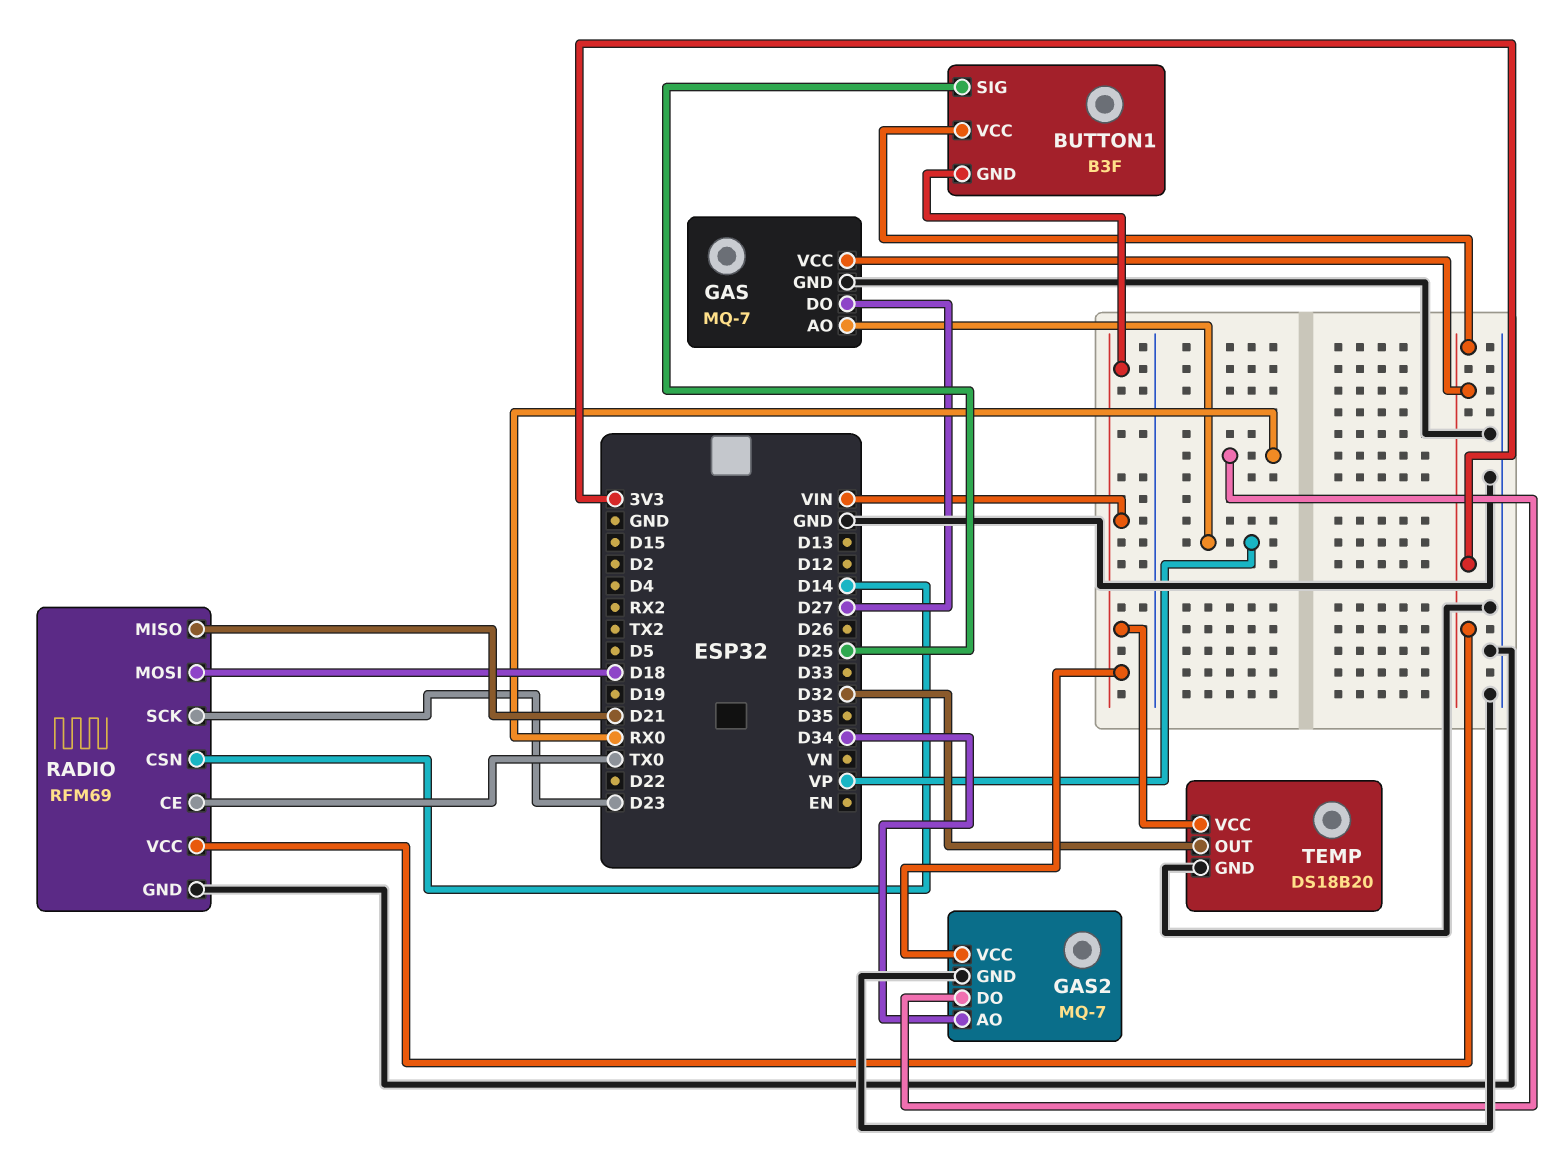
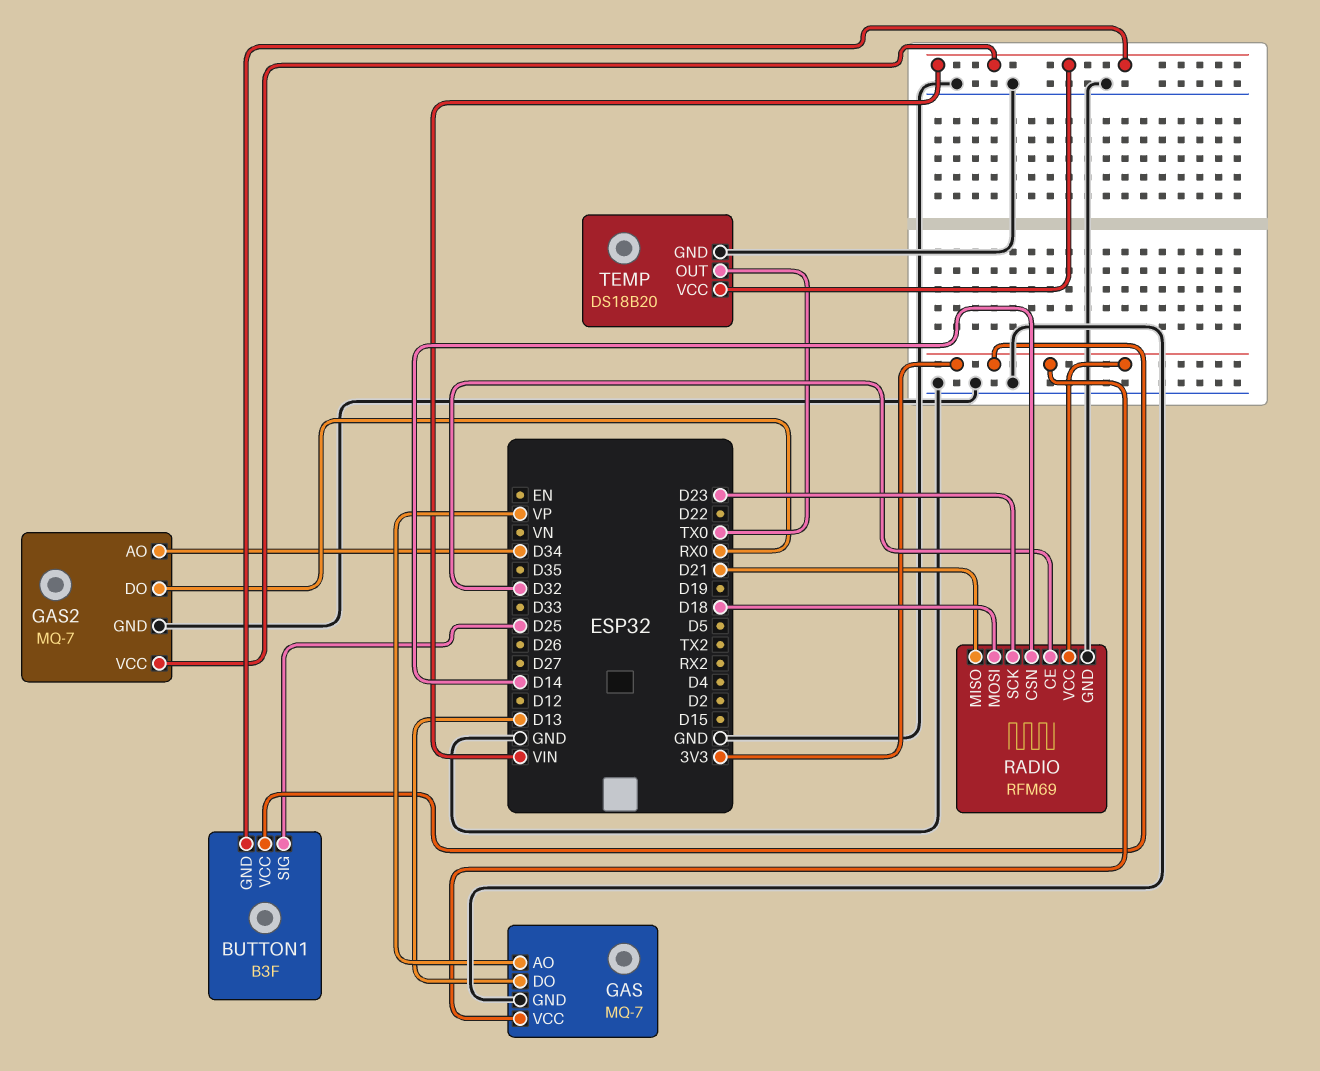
GAS pin DO: D27 -> D13
RADIO pin CE: TX0 -> D32
TEMP pin OUT: D32 -> TX0

